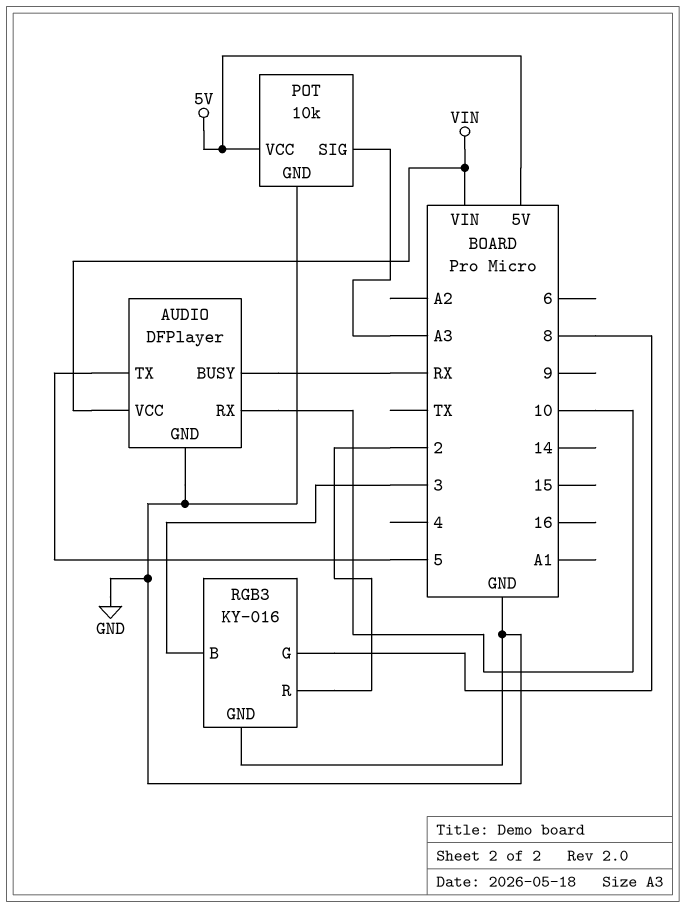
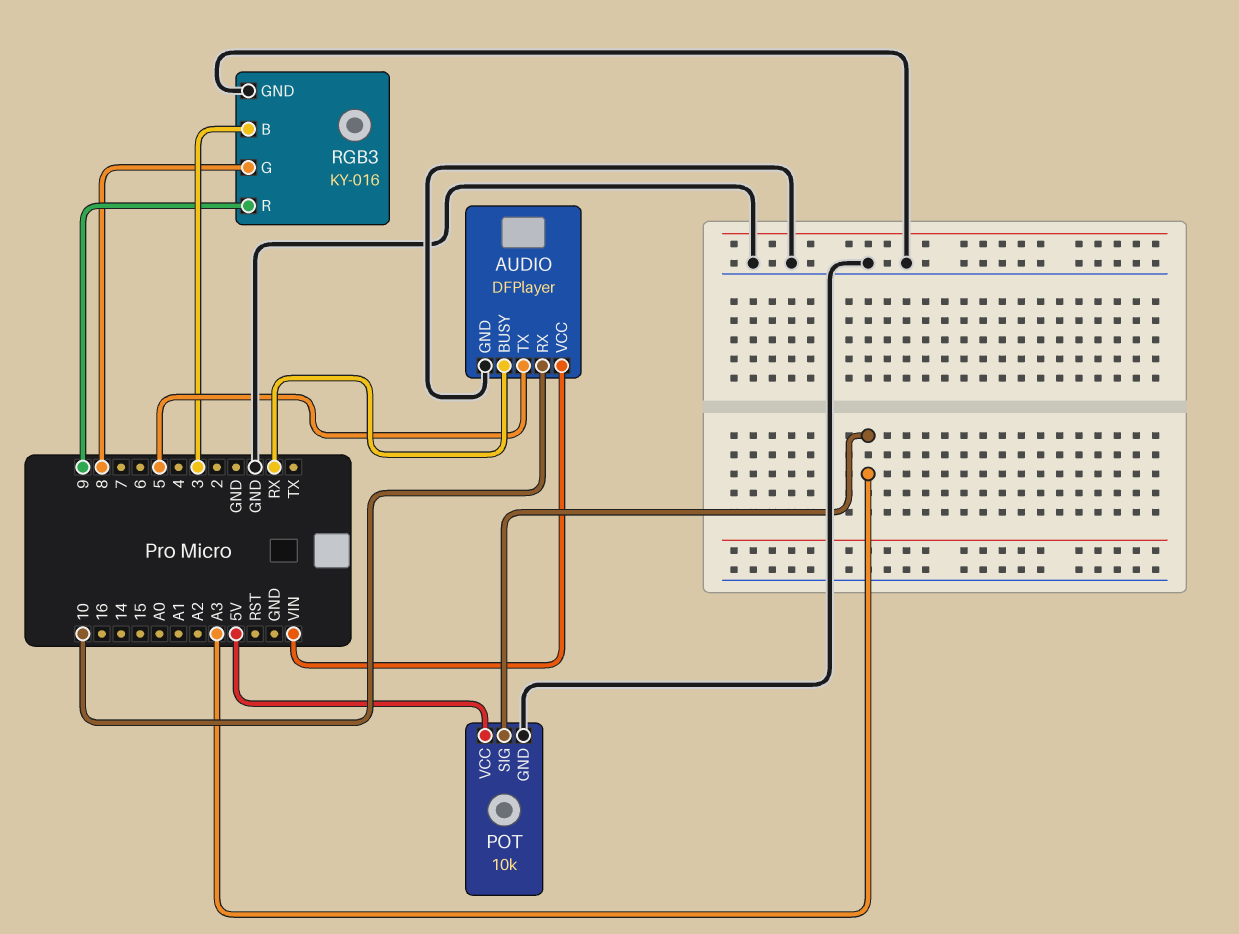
RGB3 pin R: 2 -> 9

